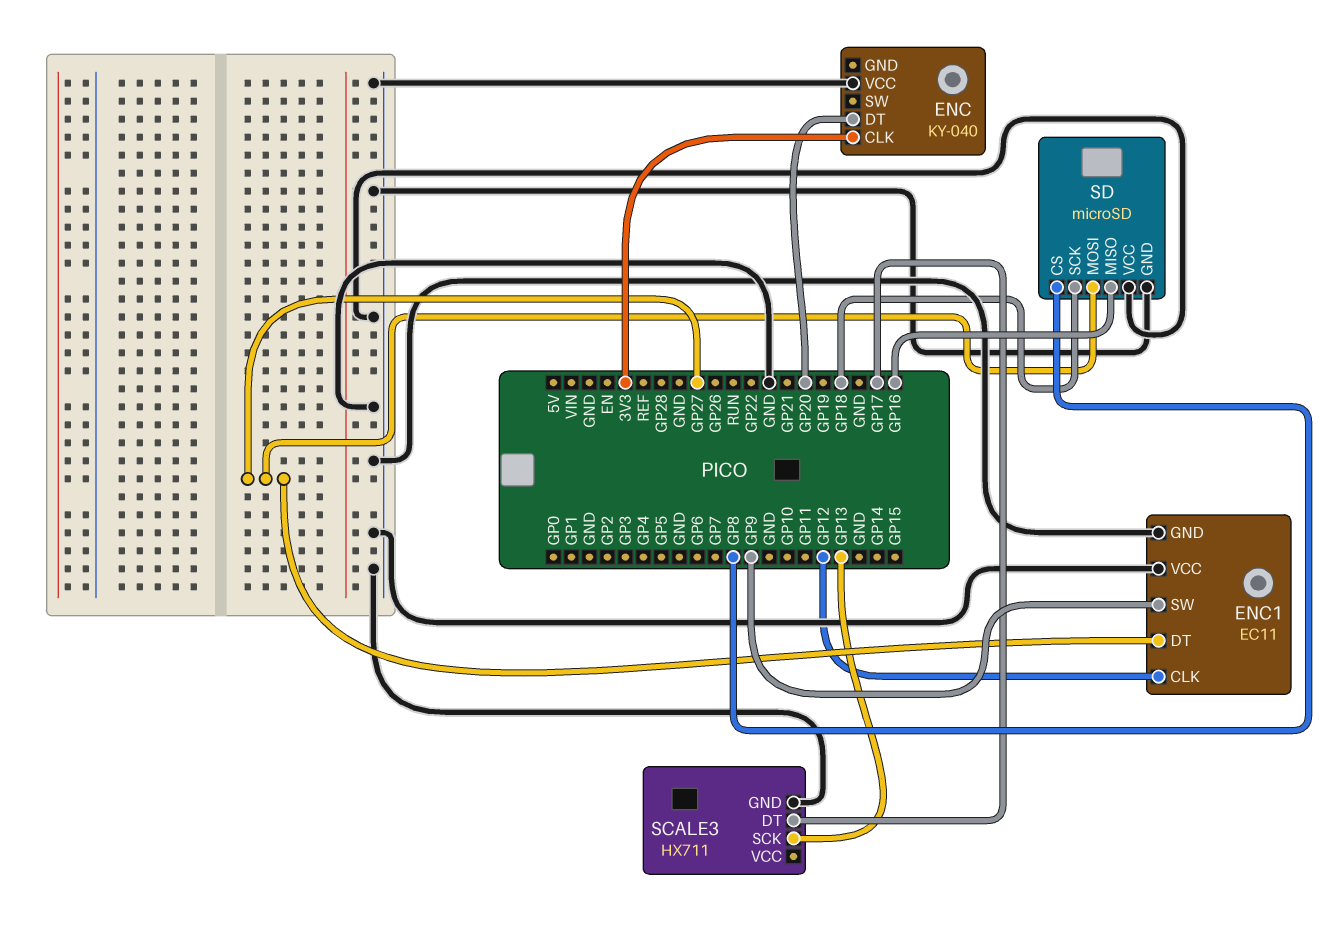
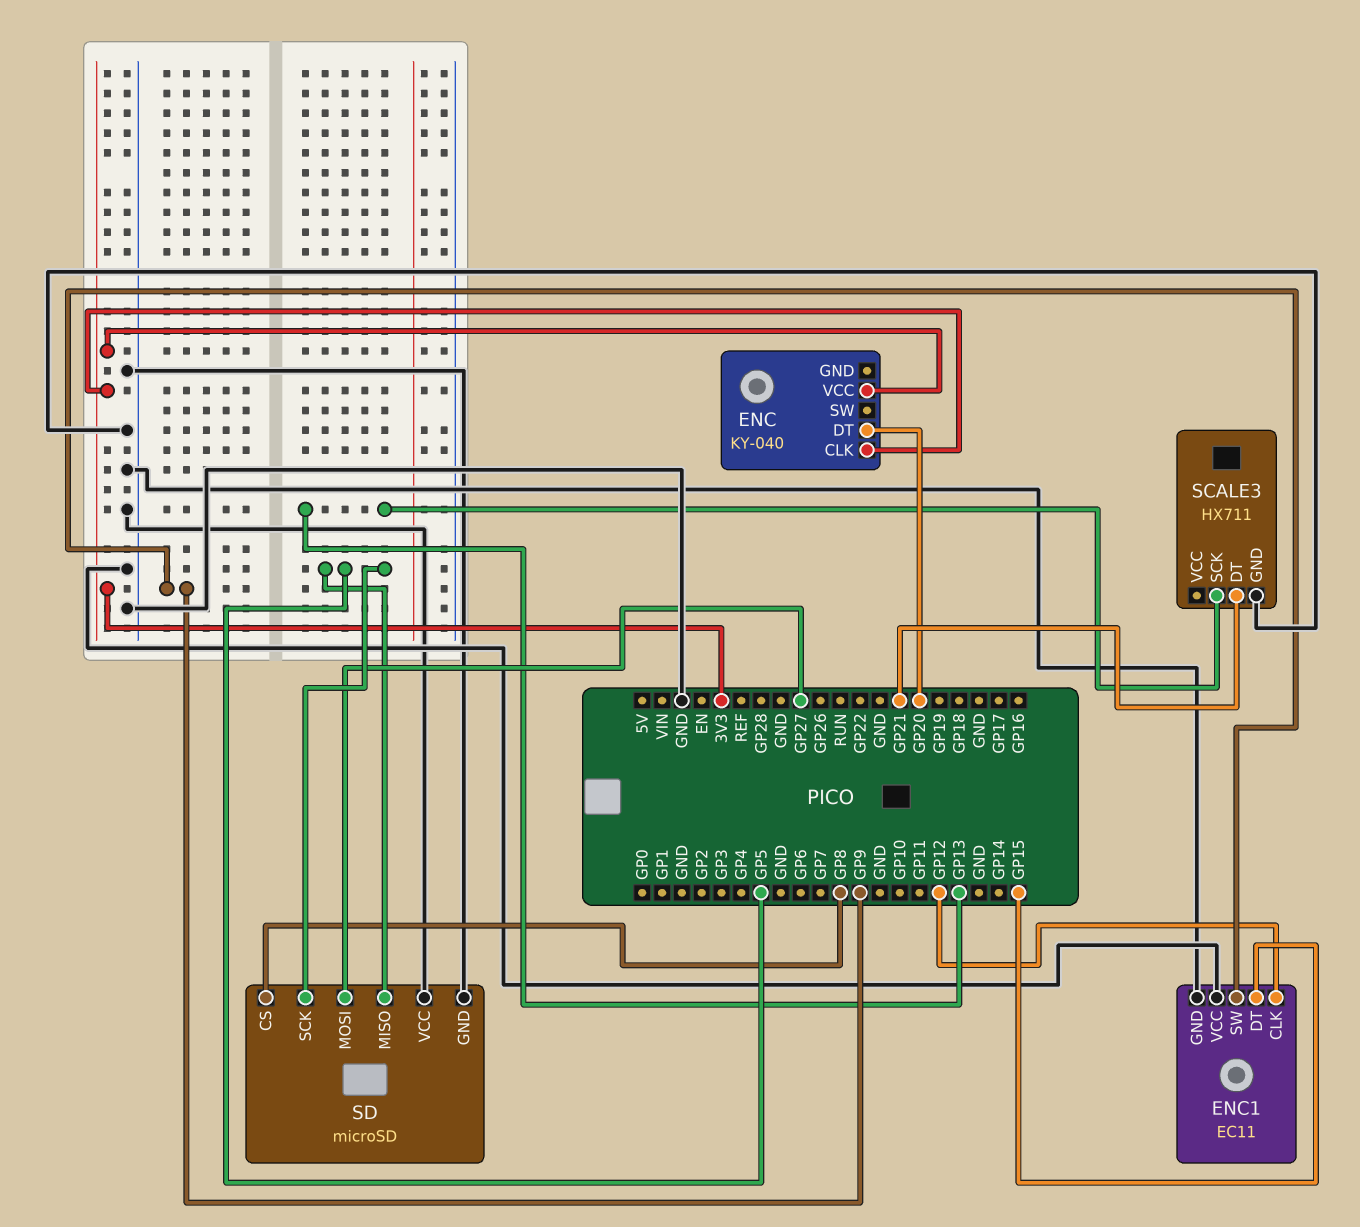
ENC pin VCC: GND -> 3V3
ENC1 pin DT: GP27 -> GP15
SCALE3 pin DT: GP17 -> GP21
SD pin MISO: GP16 -> GP5
SD pin SCK: GP18 -> GP5

